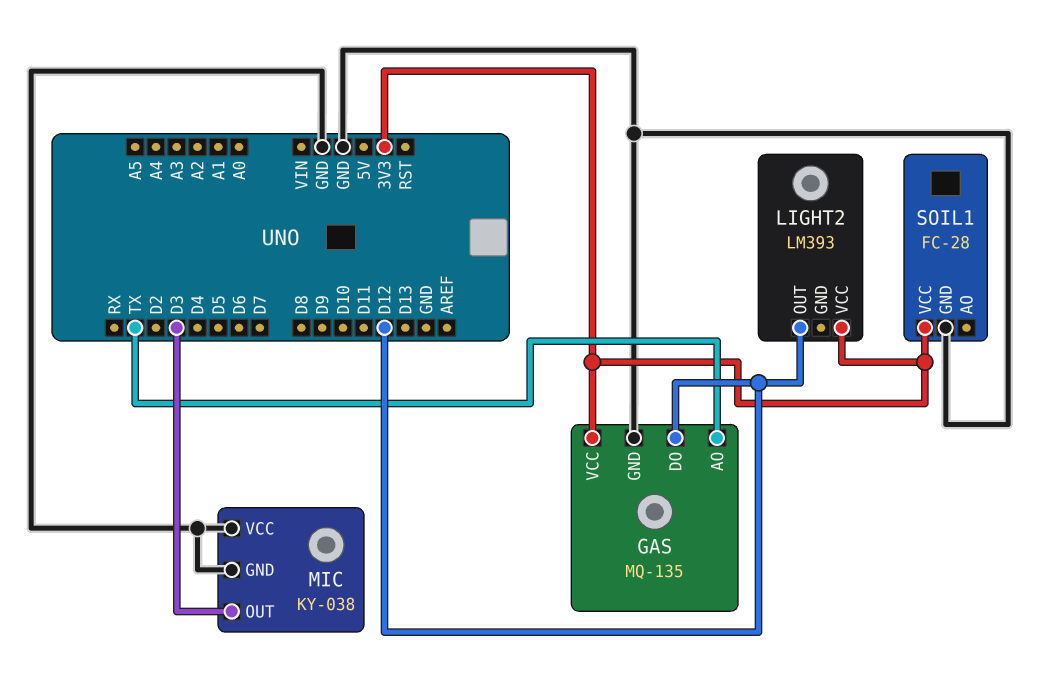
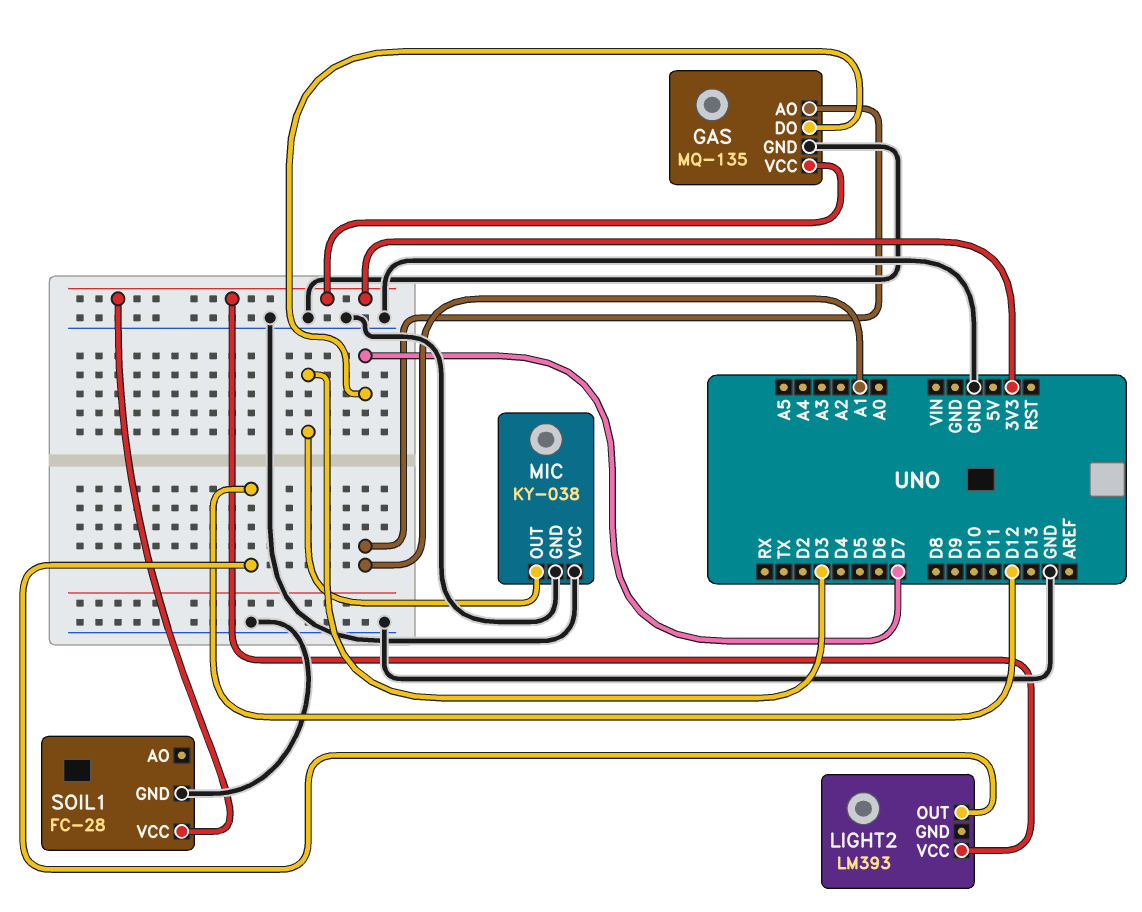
GAS pin AO: TX -> A1
GAS pin DO: D12 -> D7

